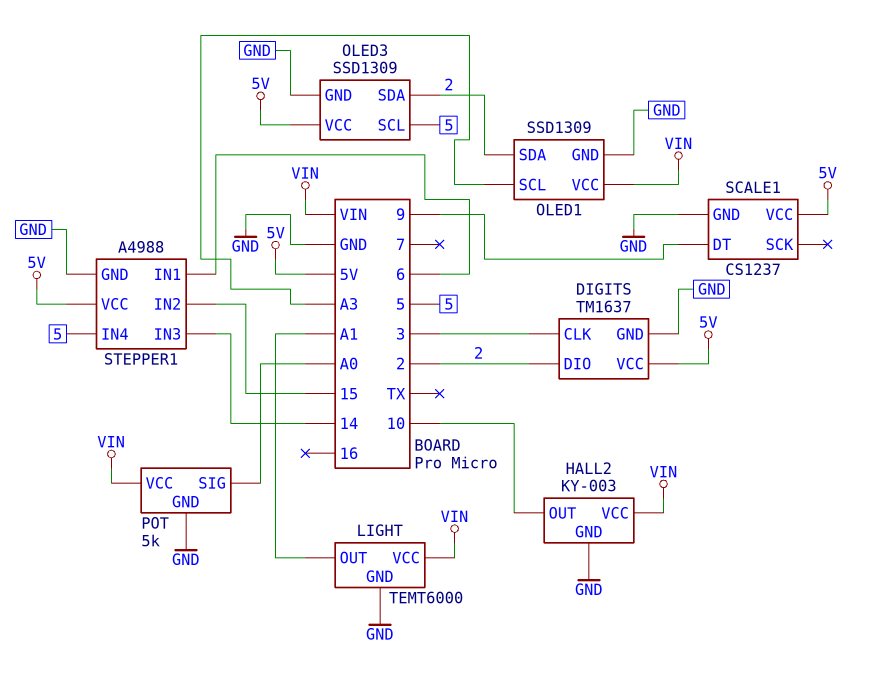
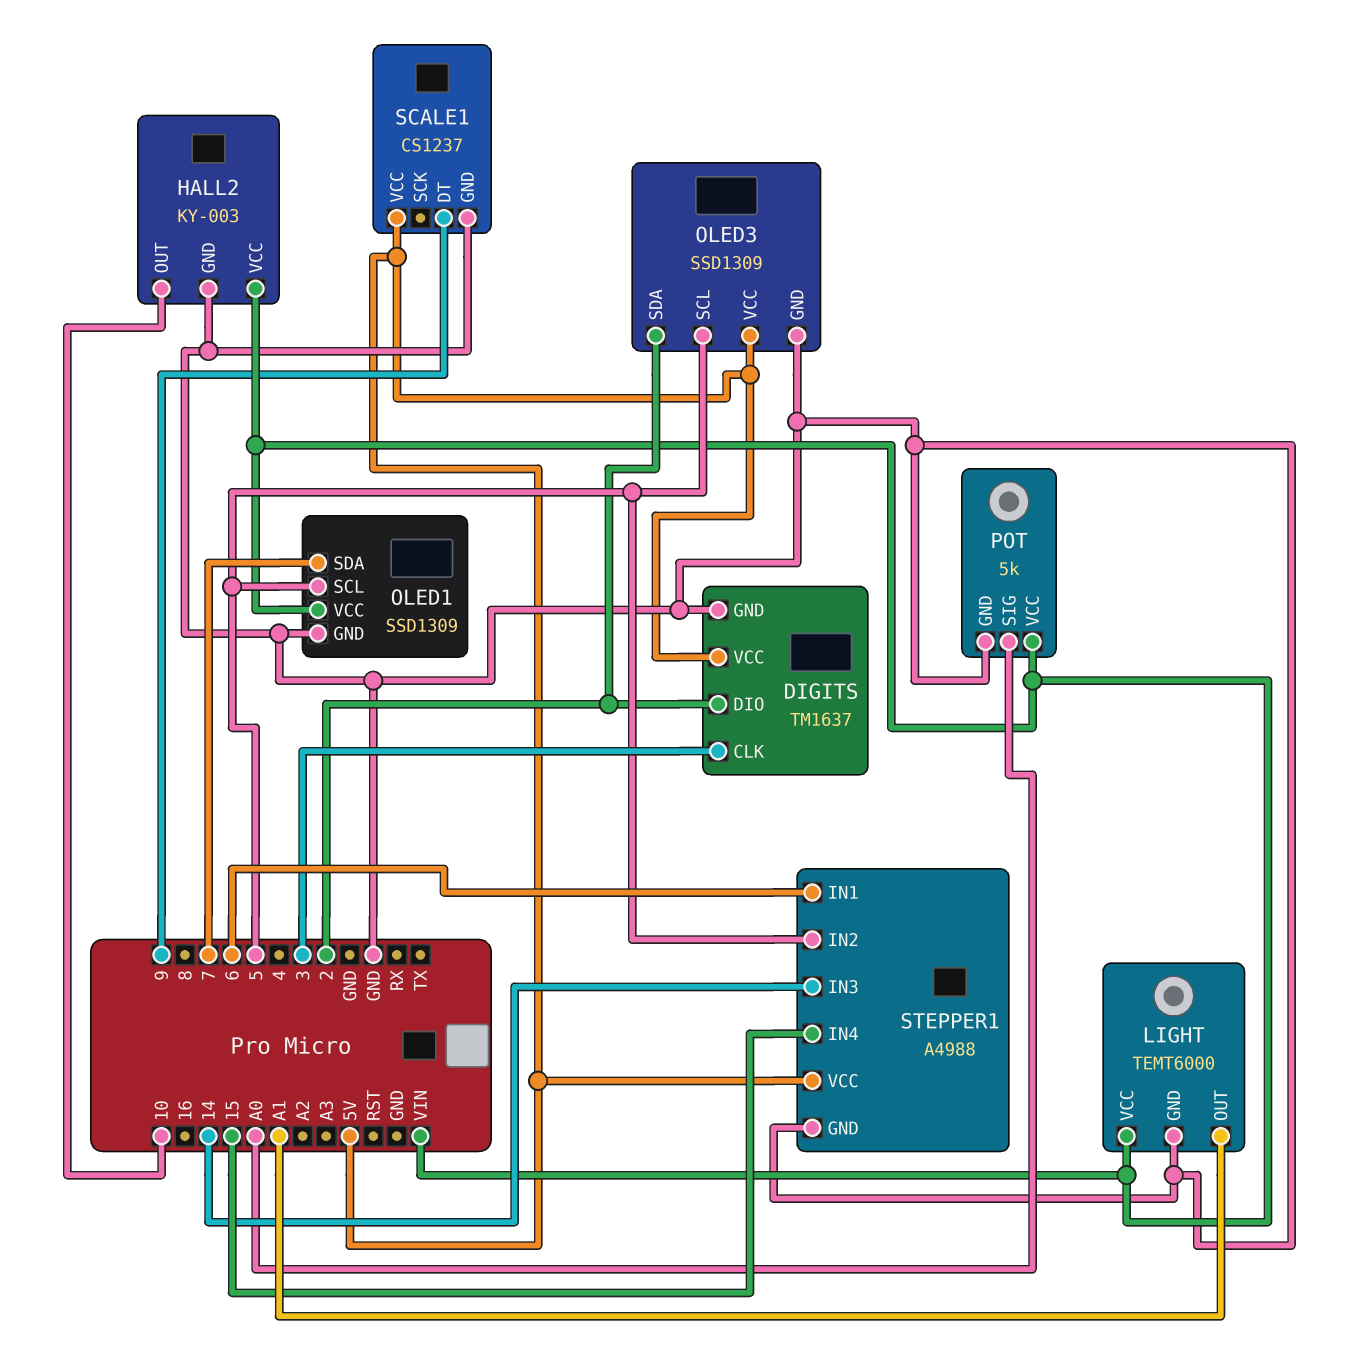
OLED1 pin SCL: A3 -> 5
OLED1 pin SDA: 2 -> 7
STEPPER1 pin IN2: 15 -> 5
STEPPER1 pin IN4: 5 -> 15

